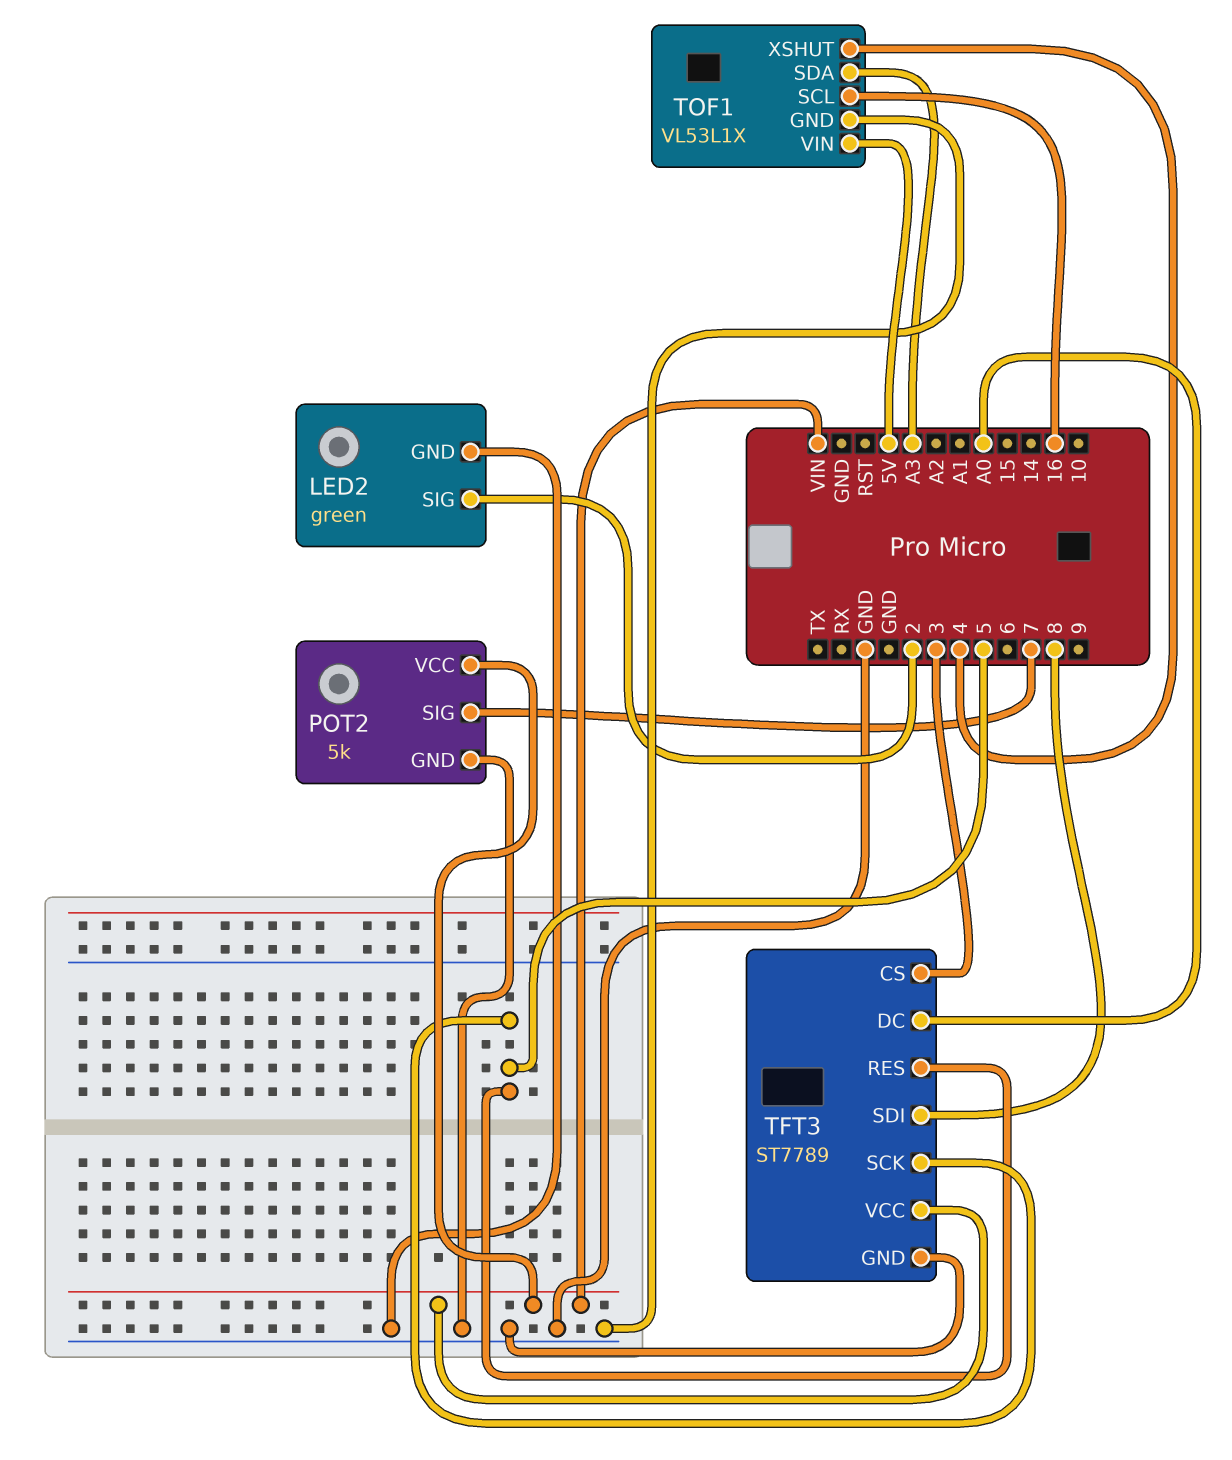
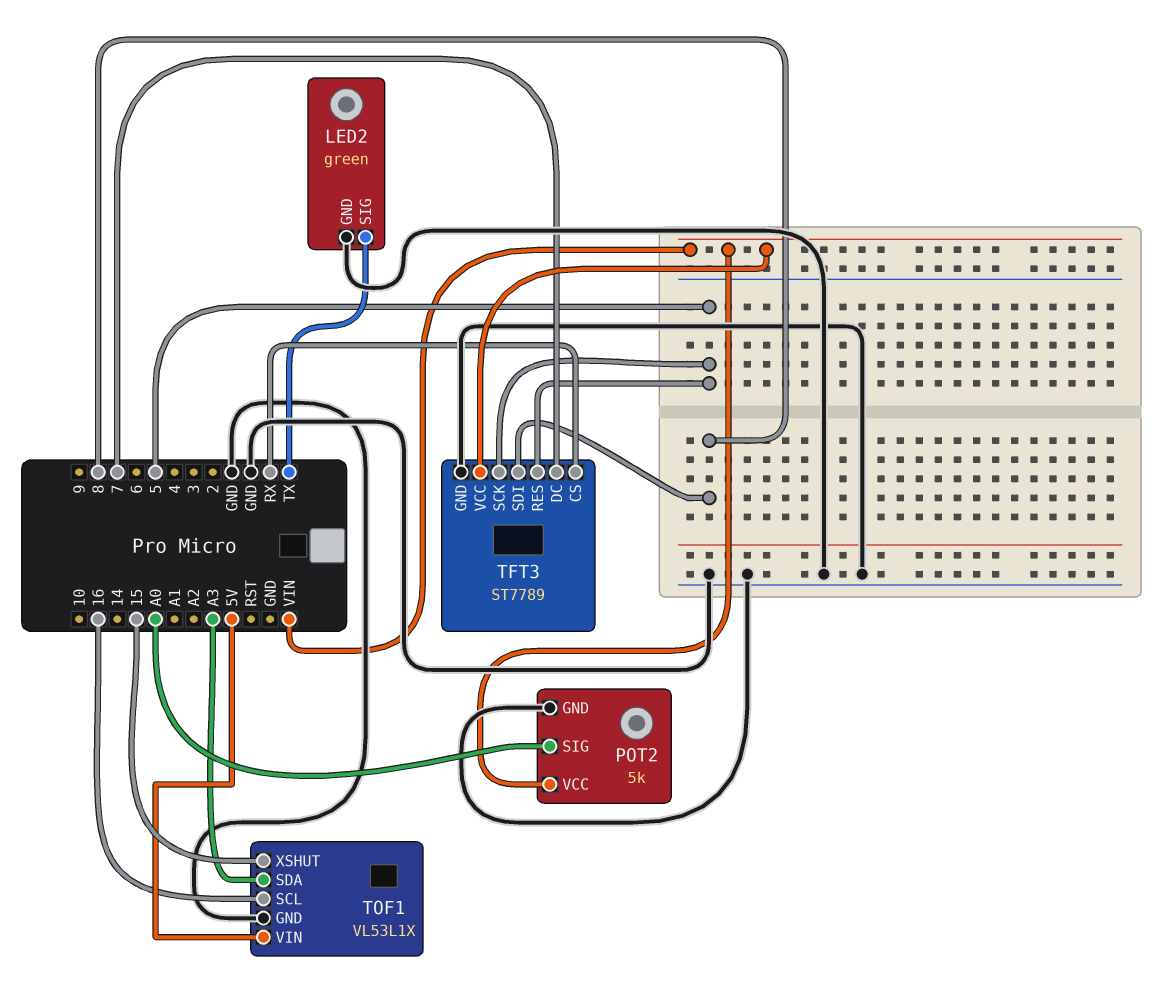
LED2 pin SIG: 2 -> TX
POT2 pin SIG: 7 -> A0
TFT3 pin CS: 3 -> RX
TFT3 pin DC: A0 -> 7
TOF1 pin XSHUT: 4 -> 15

